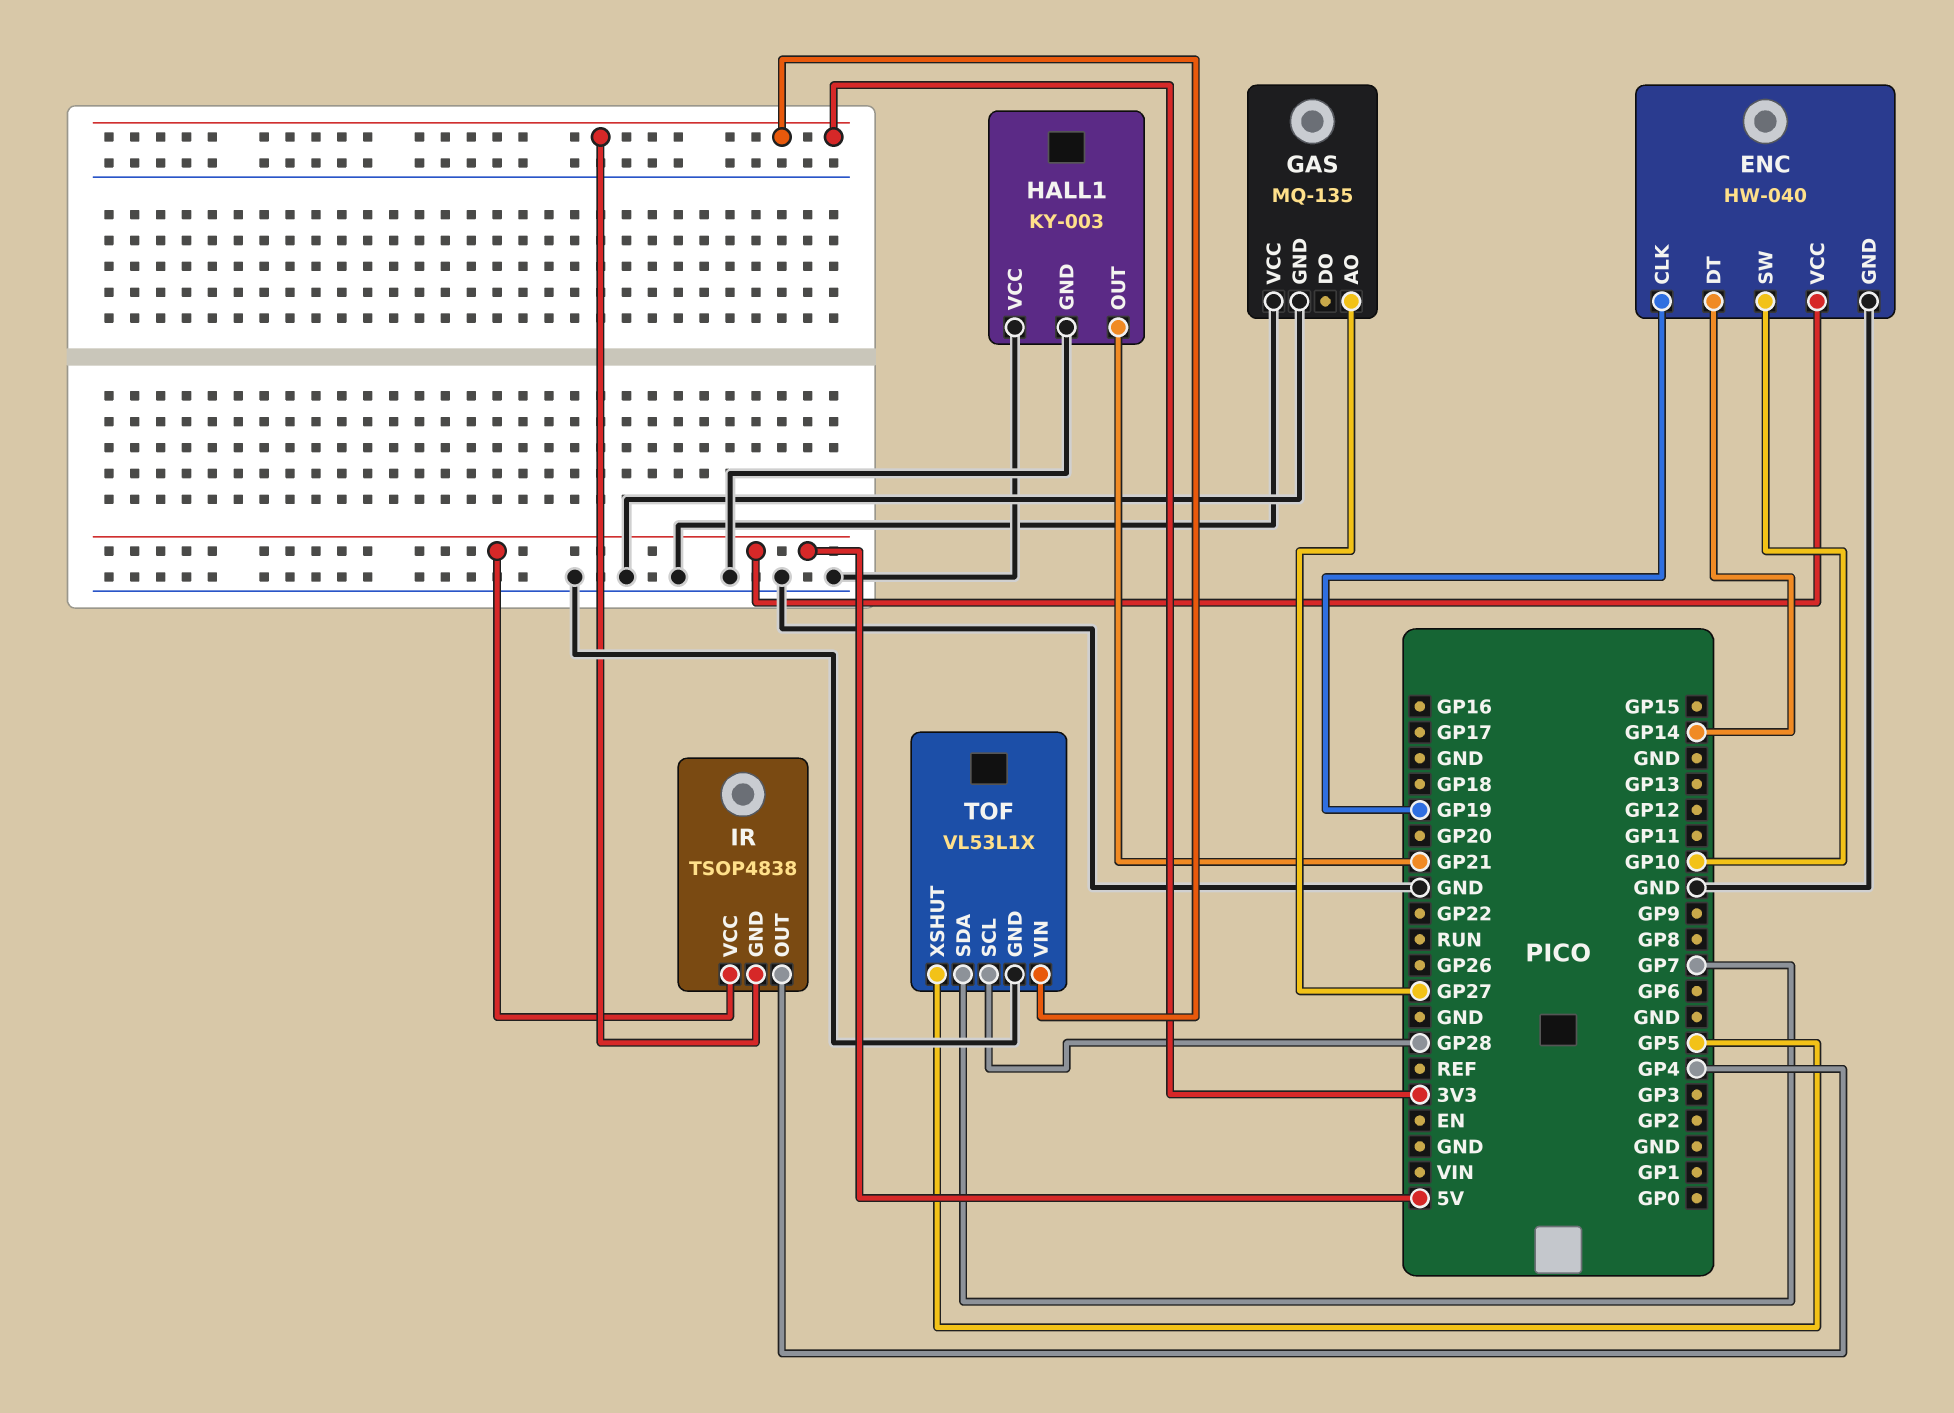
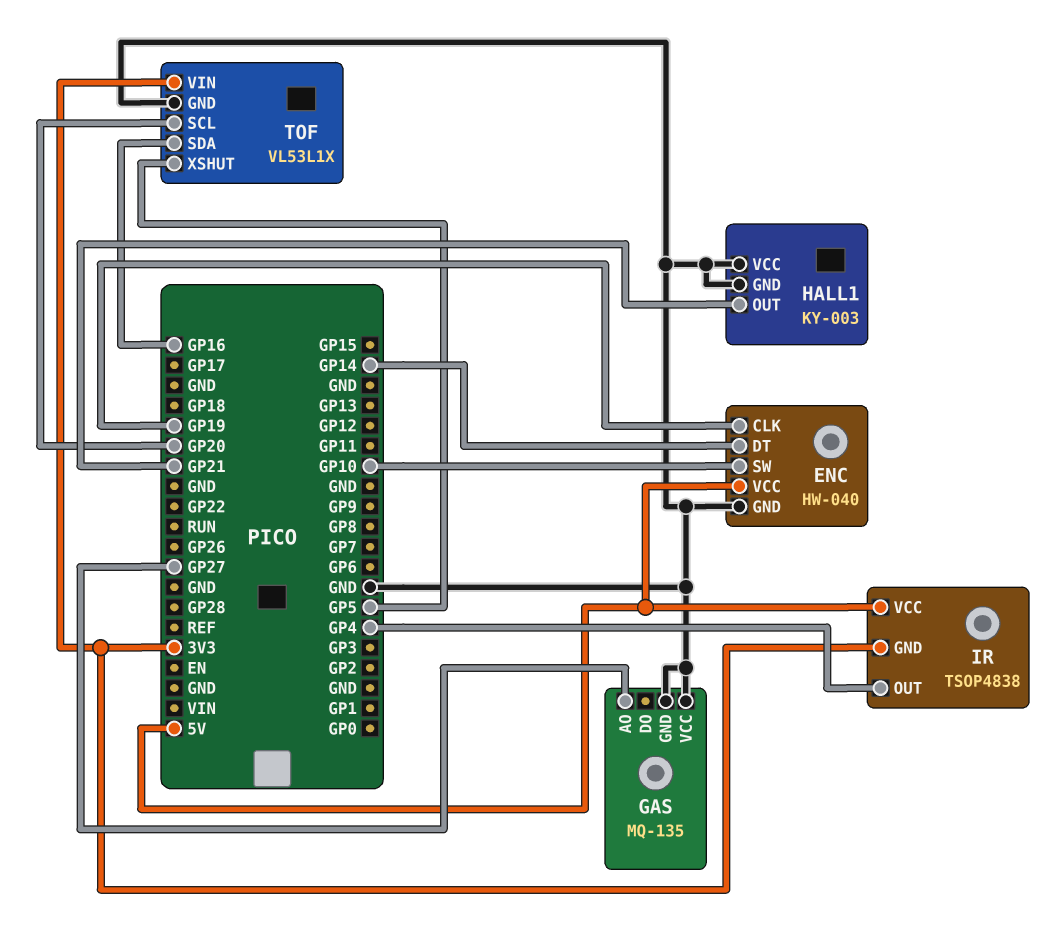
TOF pin SCL: GP28 -> GP20
TOF pin SDA: GP7 -> GP16

